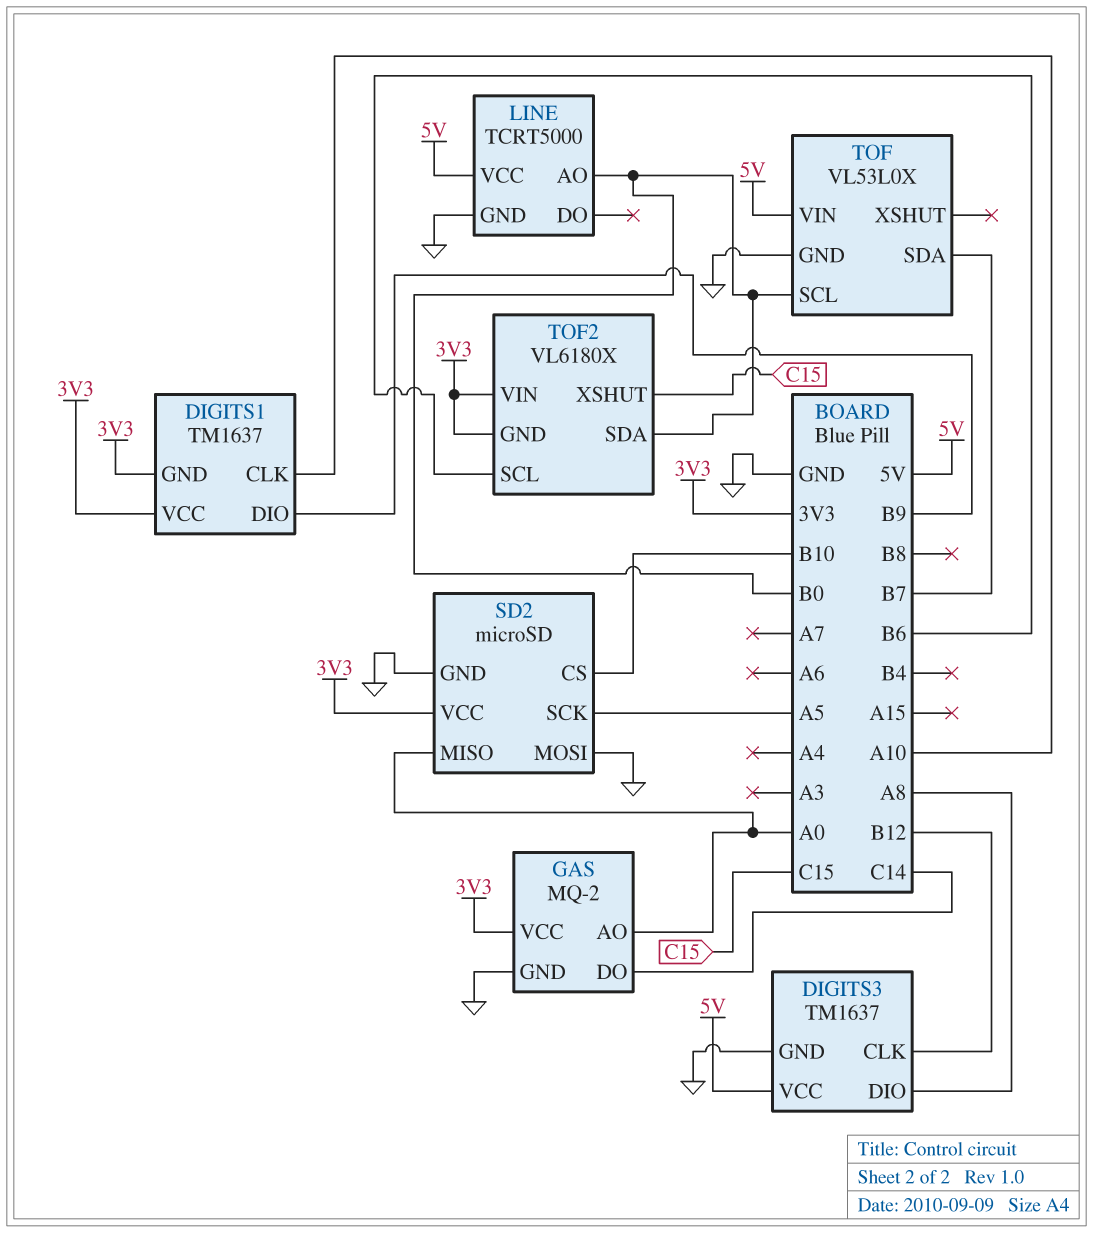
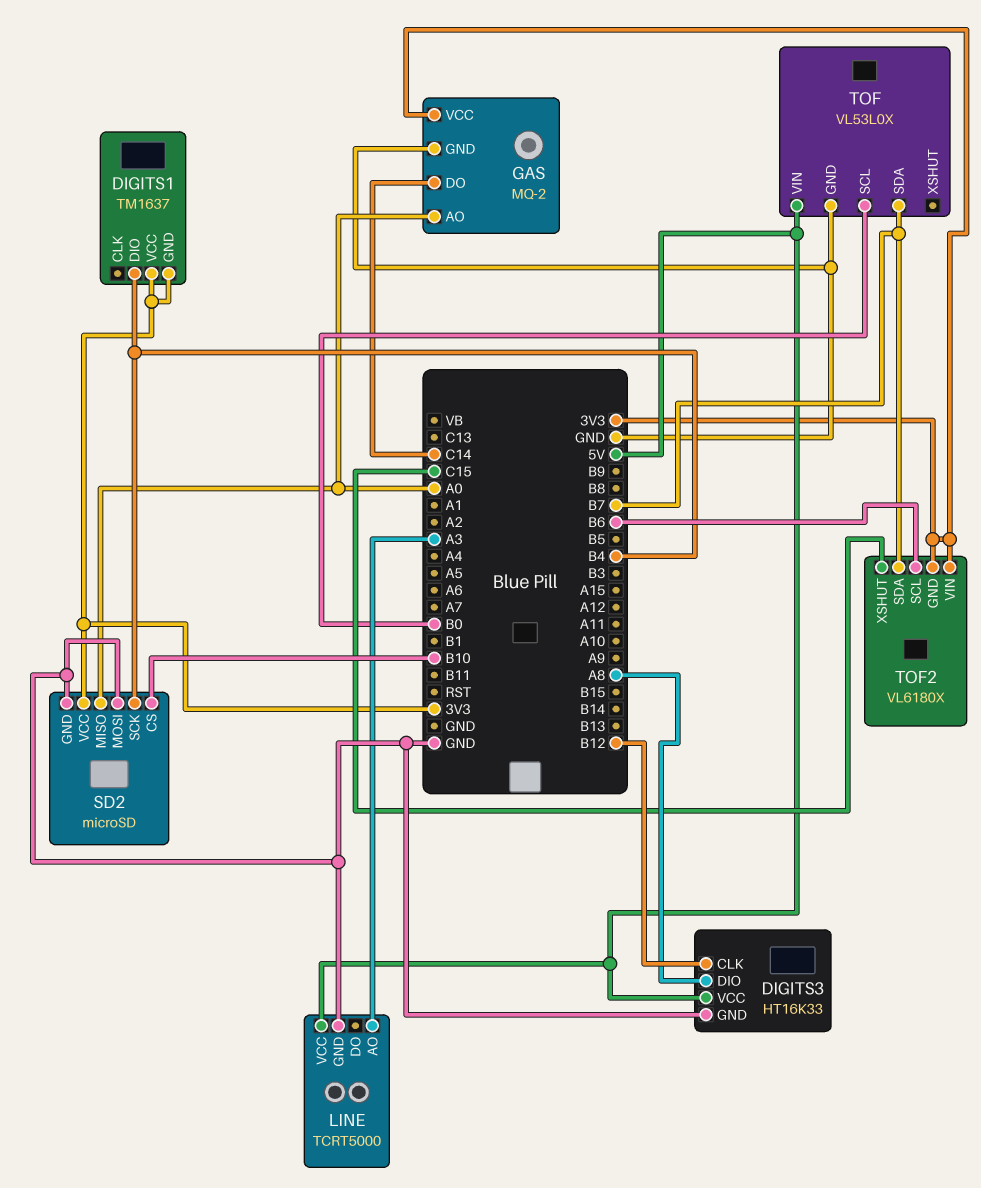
DIGITS1 pin CLK: A10 -> none
DIGITS1 pin DIO: B9 -> B4
DIGITS3: TM1637 -> HT16K33
LINE pin AO: B0 -> A3
SD2 pin SCK: A5 -> B4
TOF2 pin SDA: B0 -> B7

